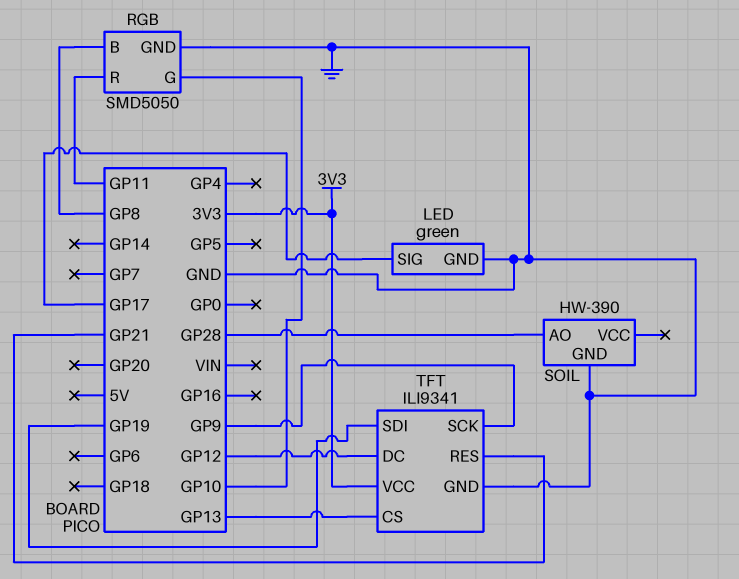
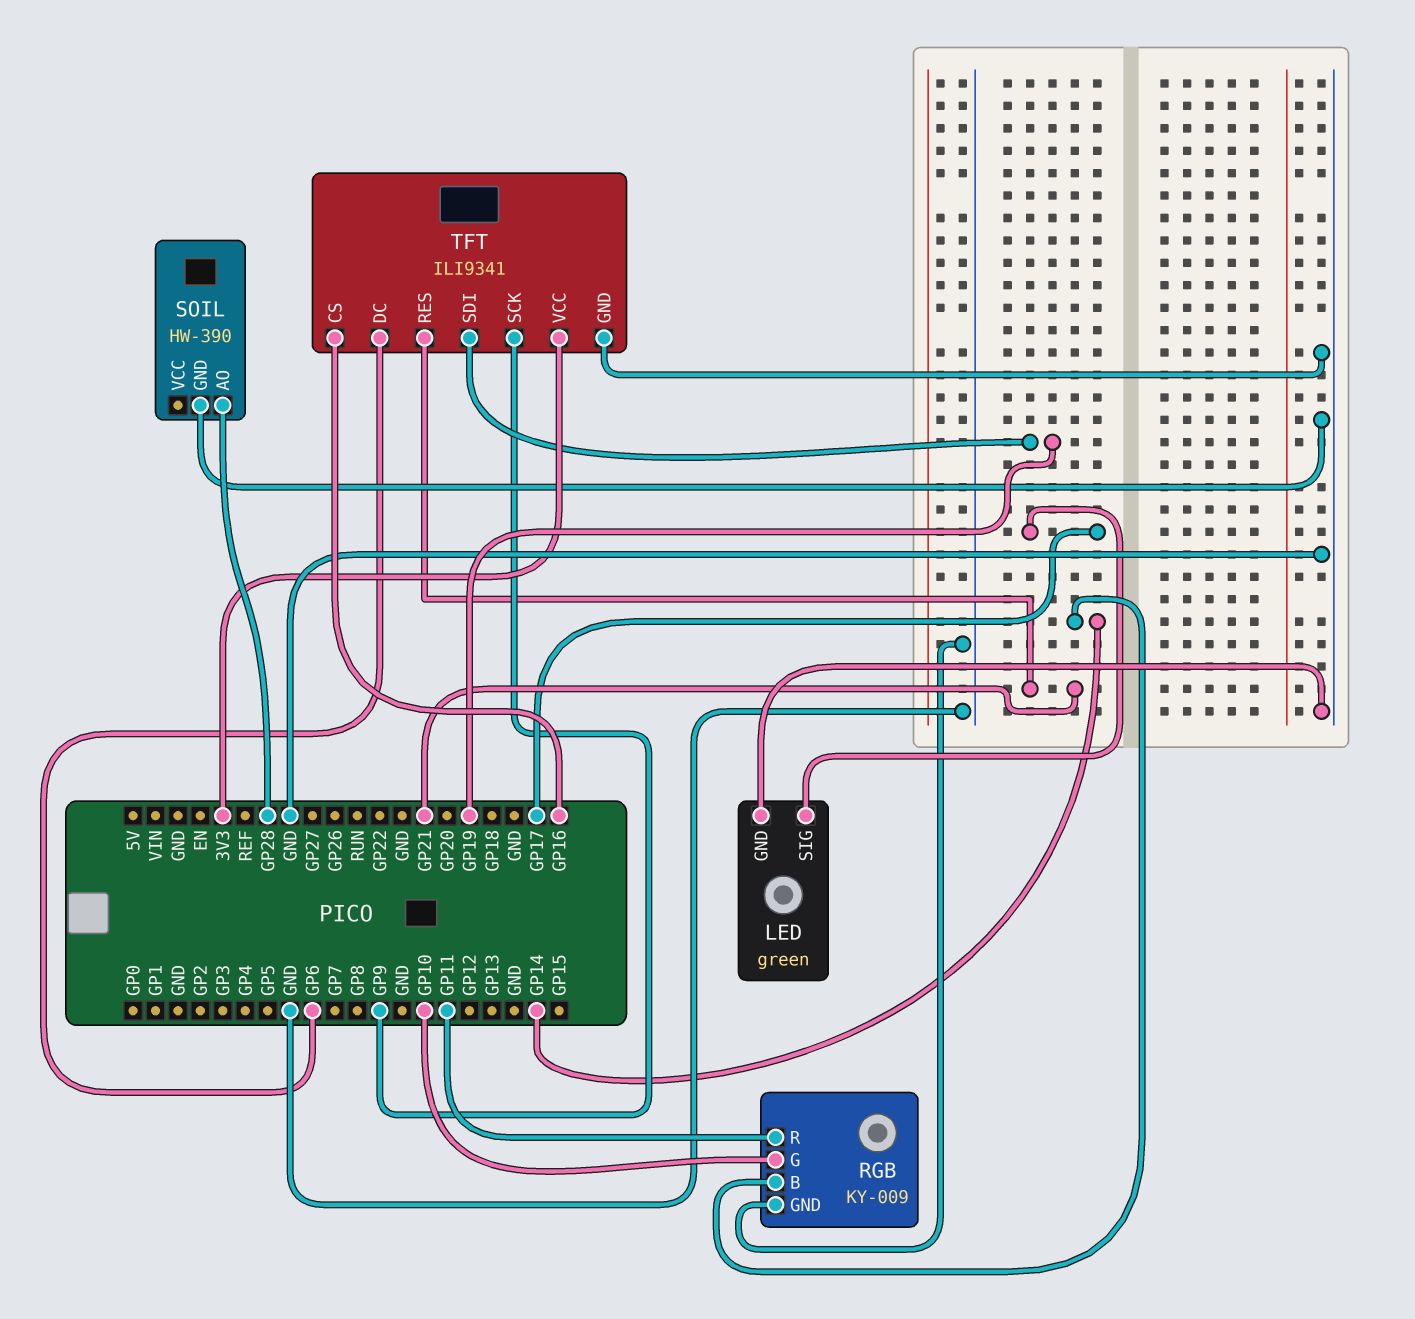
RGB: SMD5050 -> KY-009
RGB pin B: GP8 -> GP14
TFT pin CS: GP13 -> GP16
TFT pin DC: GP12 -> GP6

